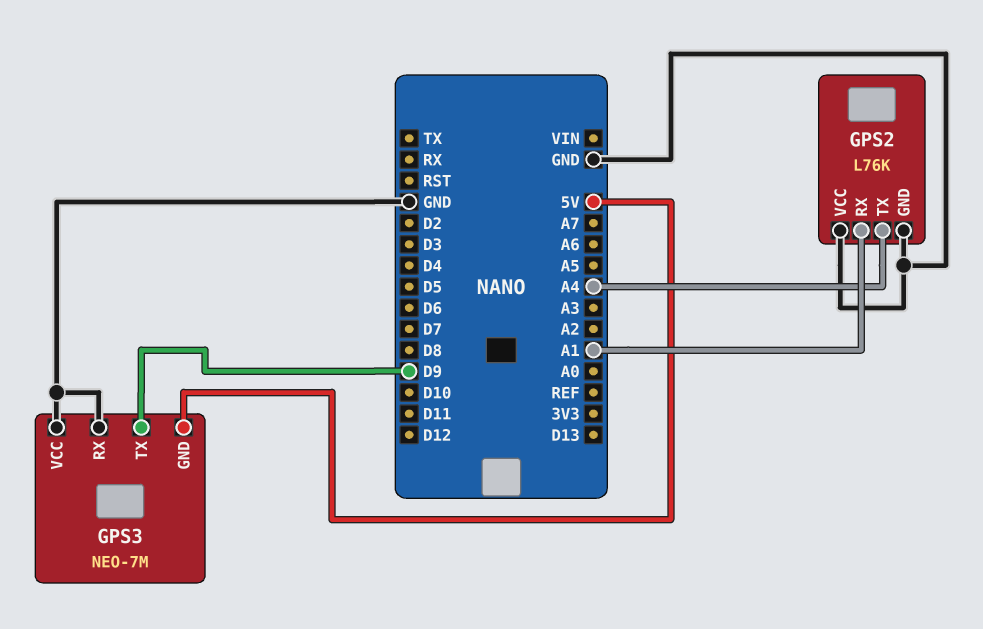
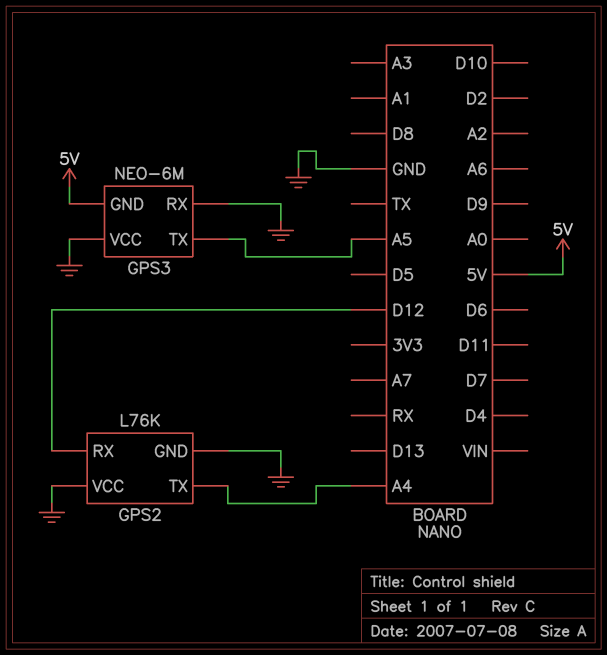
GPS2 pin RX: A1 -> D12
GPS3: NEO-7M -> NEO-6M
GPS3 pin TX: D9 -> A5

